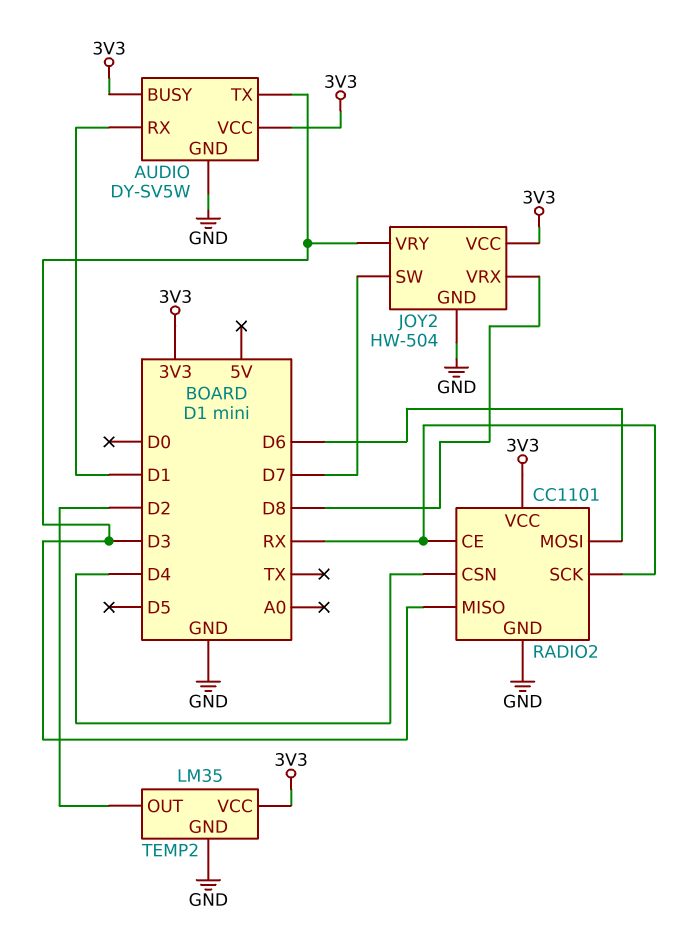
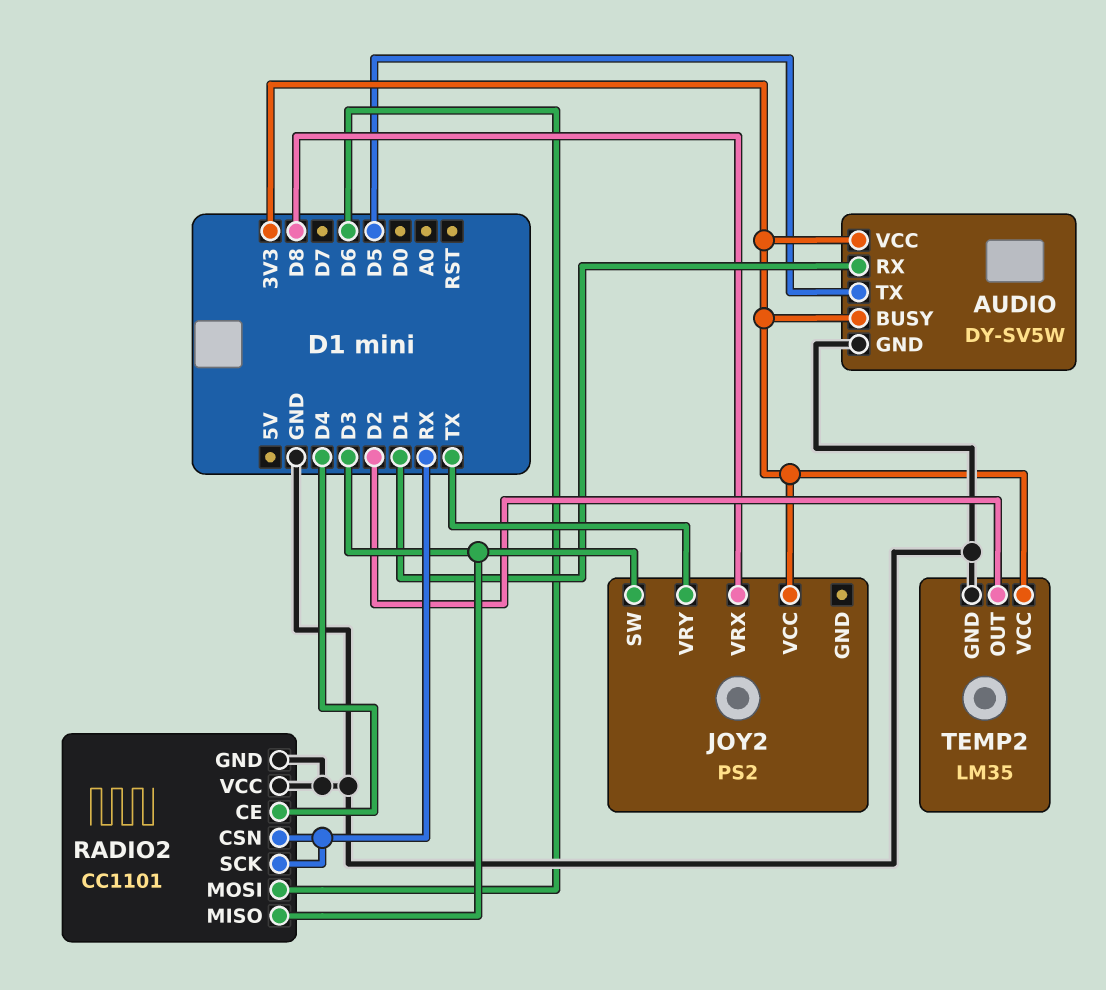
AUDIO pin TX: D3 -> D5
JOY2: HW-504 -> PS2
JOY2 pin GND: GND -> none
JOY2 pin SW: D7 -> D3
JOY2 pin VRY: D3 -> TX
RADIO2 pin CE: RX -> D4
RADIO2 pin CSN: D4 -> RX
RADIO2 pin VCC: 3V3 -> GND

